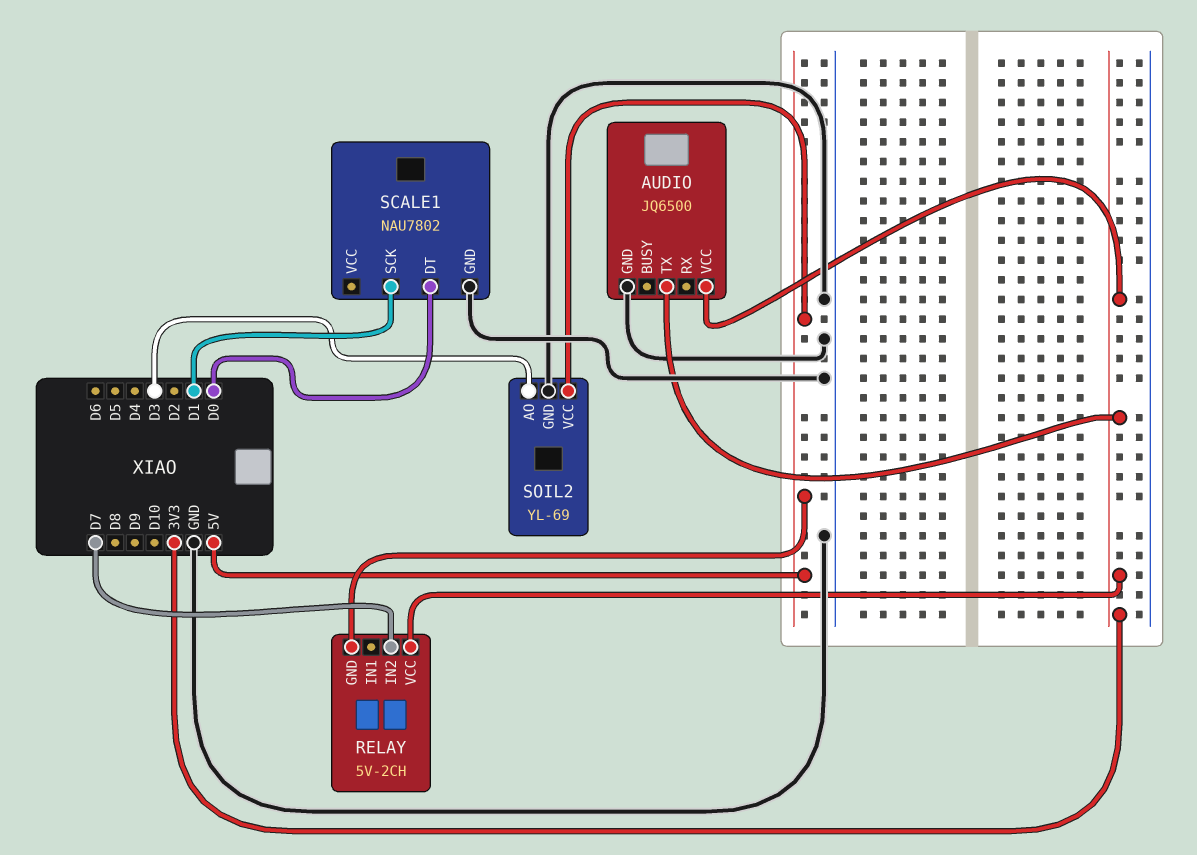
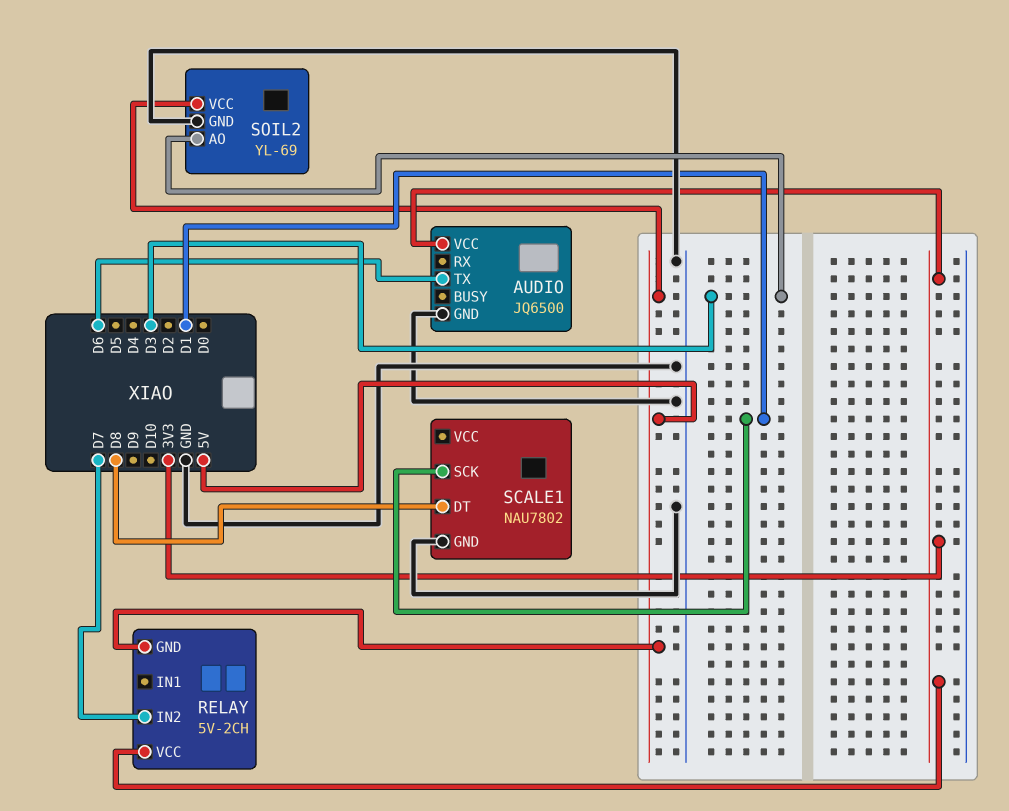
AUDIO pin TX: 3V3 -> D6
SCALE1 pin DT: D0 -> D8

